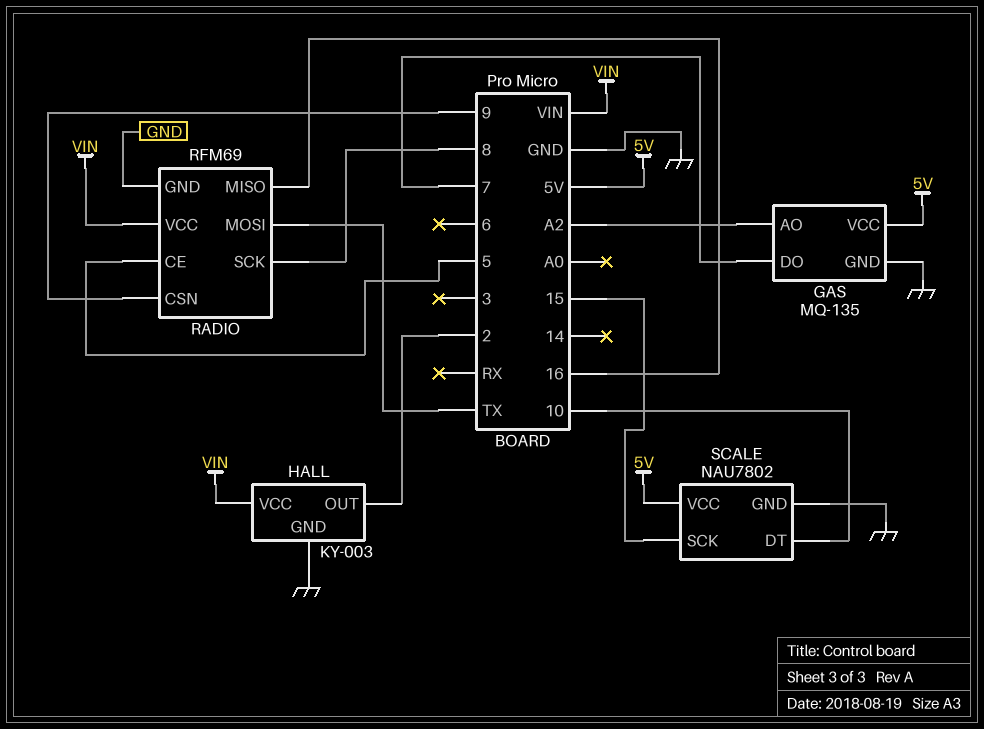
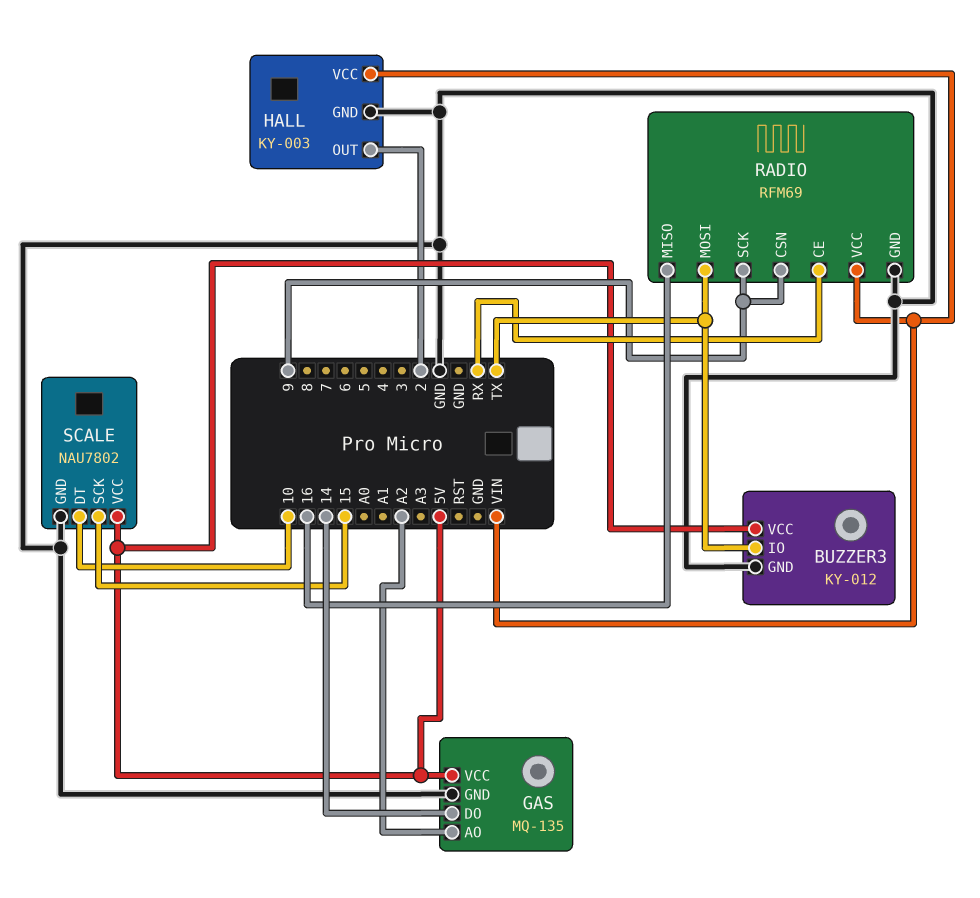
BUZZER3: none -> KY-012
BUZZER3 pin GND: none -> GND
BUZZER3 pin IO: none -> TX
BUZZER3 pin VCC: none -> 5V
GAS pin DO: 7 -> 14
RADIO pin CE: 5 -> RX
RADIO pin SCK: 8 -> 9

